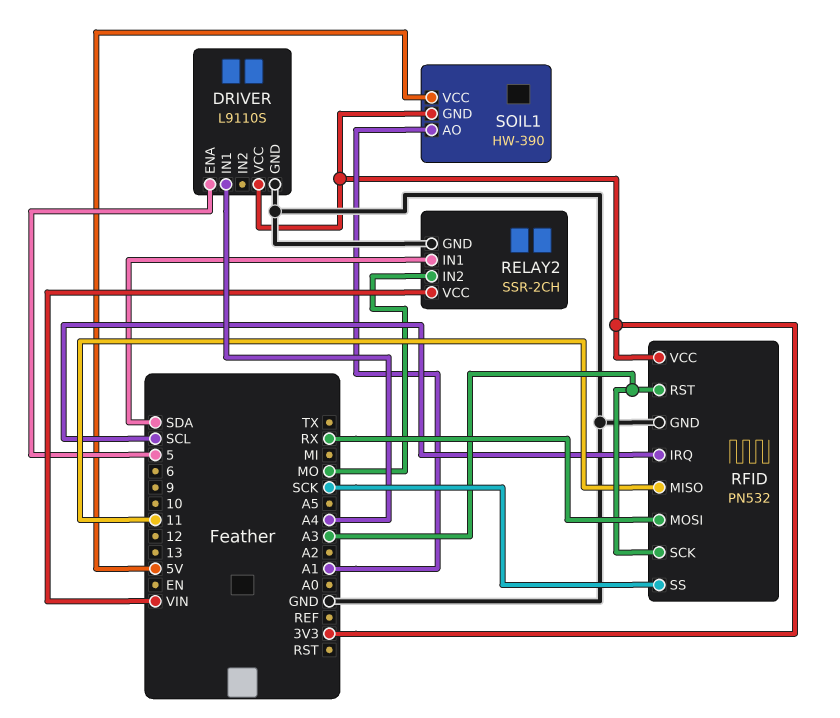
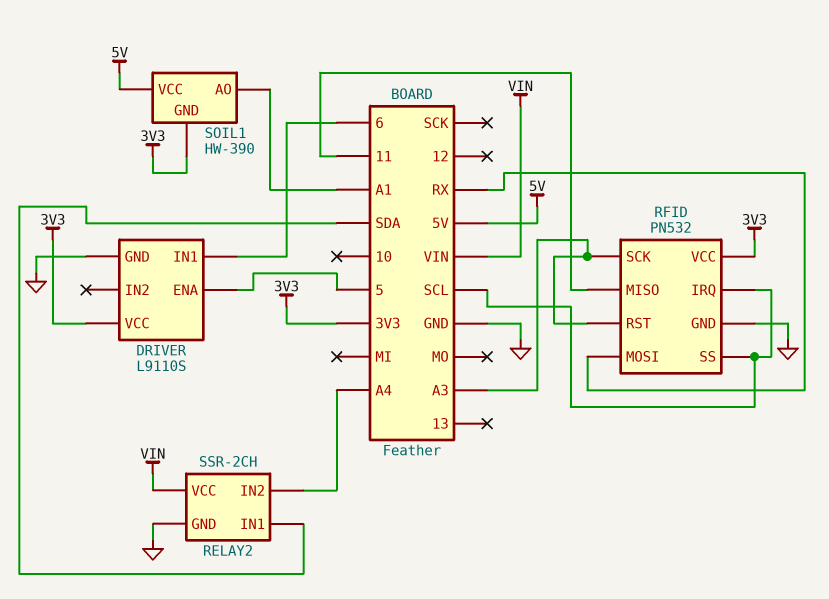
DRIVER pin IN1: A4 -> 6
RELAY2 pin IN2: MO -> A4
RFID pin SS: SCK -> SCL

